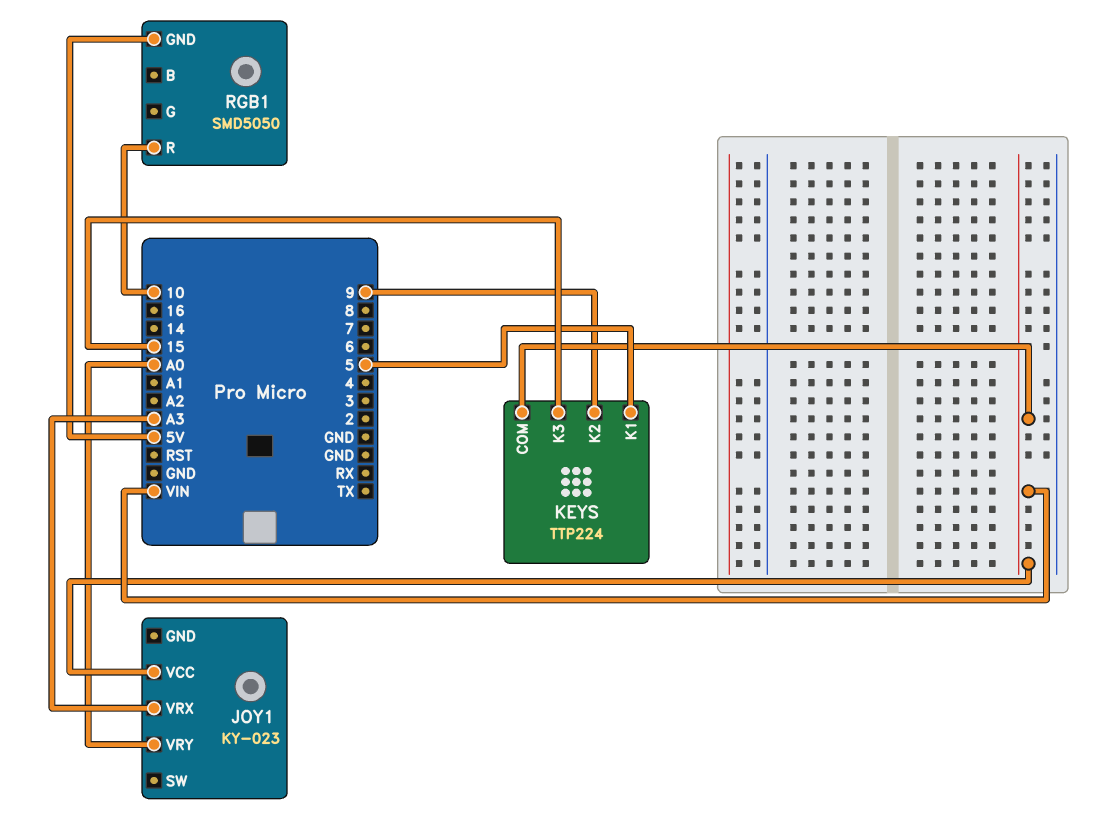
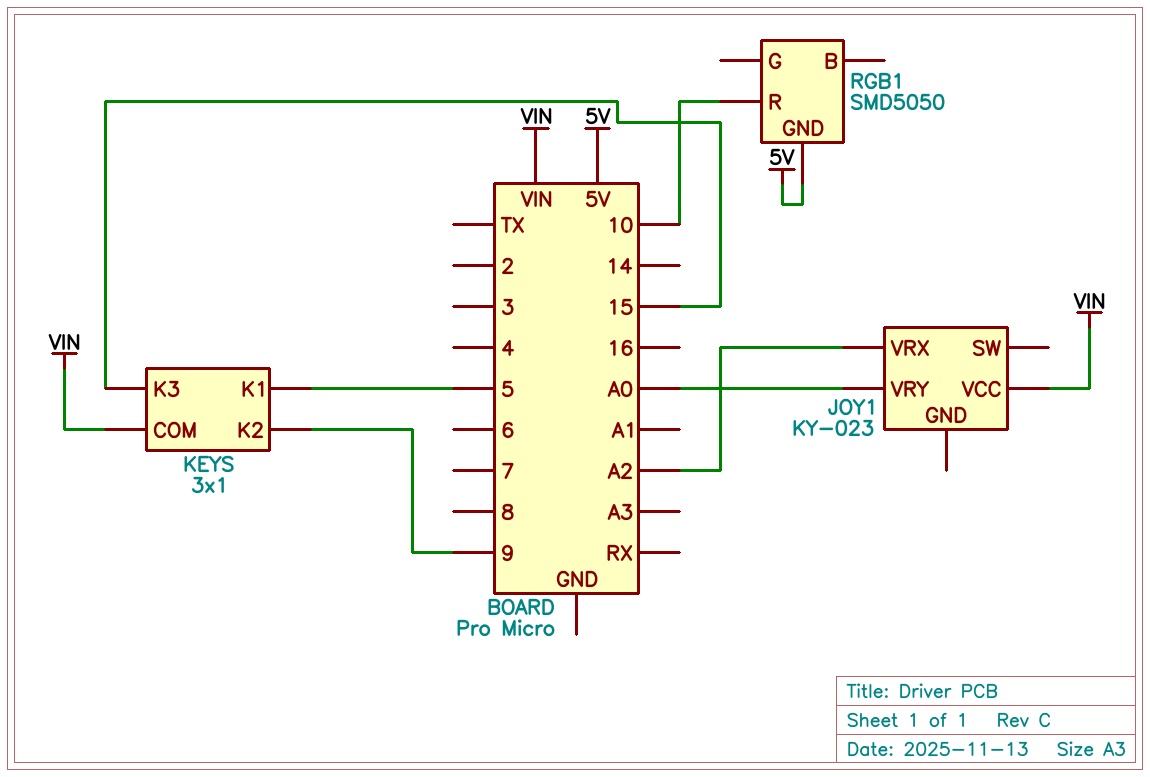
JOY1 pin VRX: A3 -> A2
KEYS: TTP224 -> 3x1

